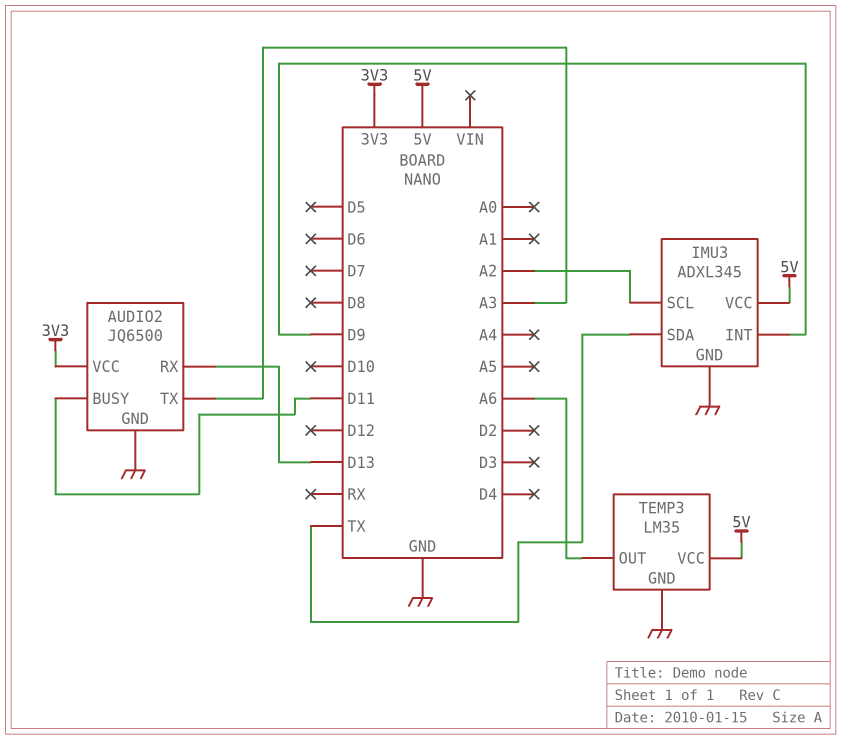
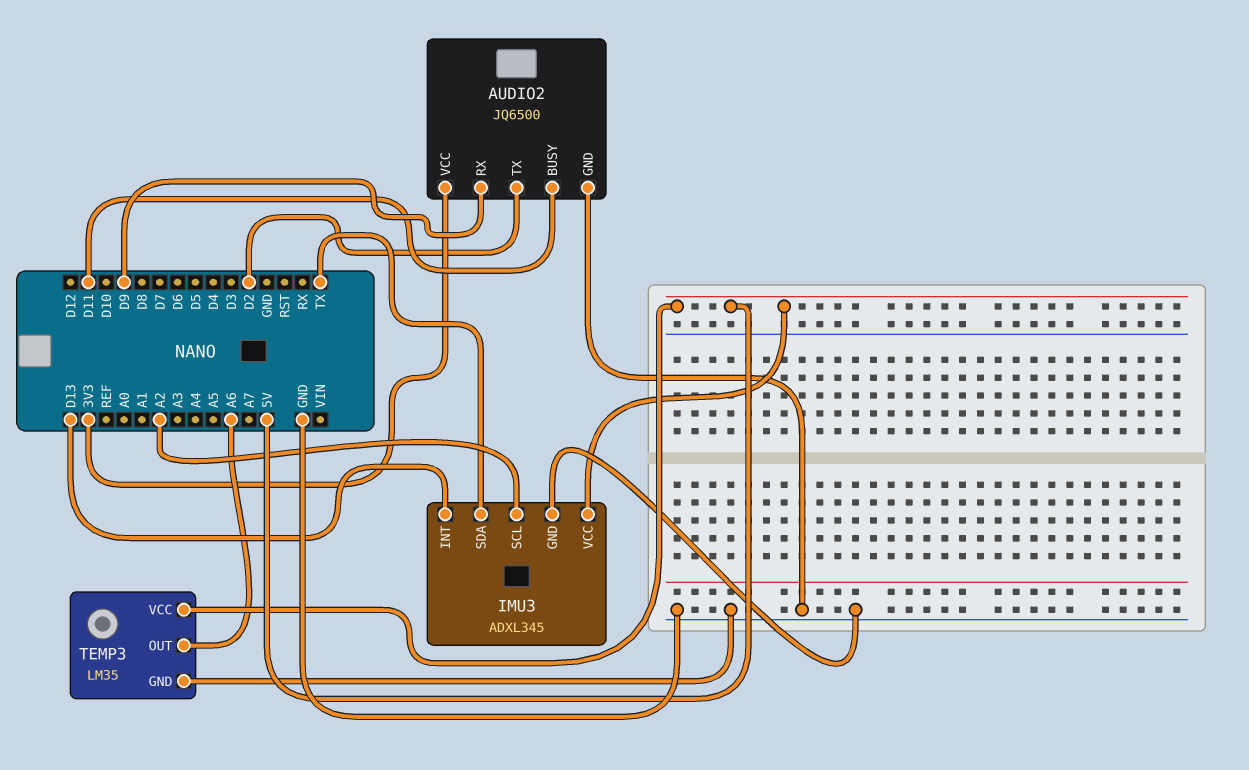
AUDIO2 pin RX: D13 -> D9
AUDIO2 pin TX: A3 -> D2
IMU3 pin INT: D9 -> D13

